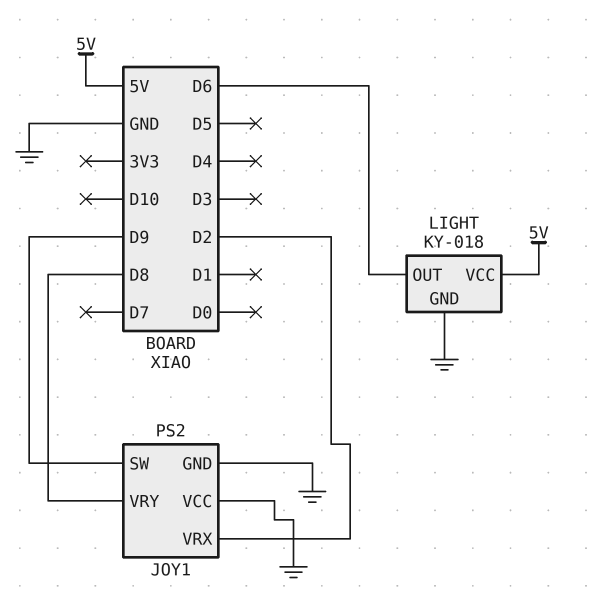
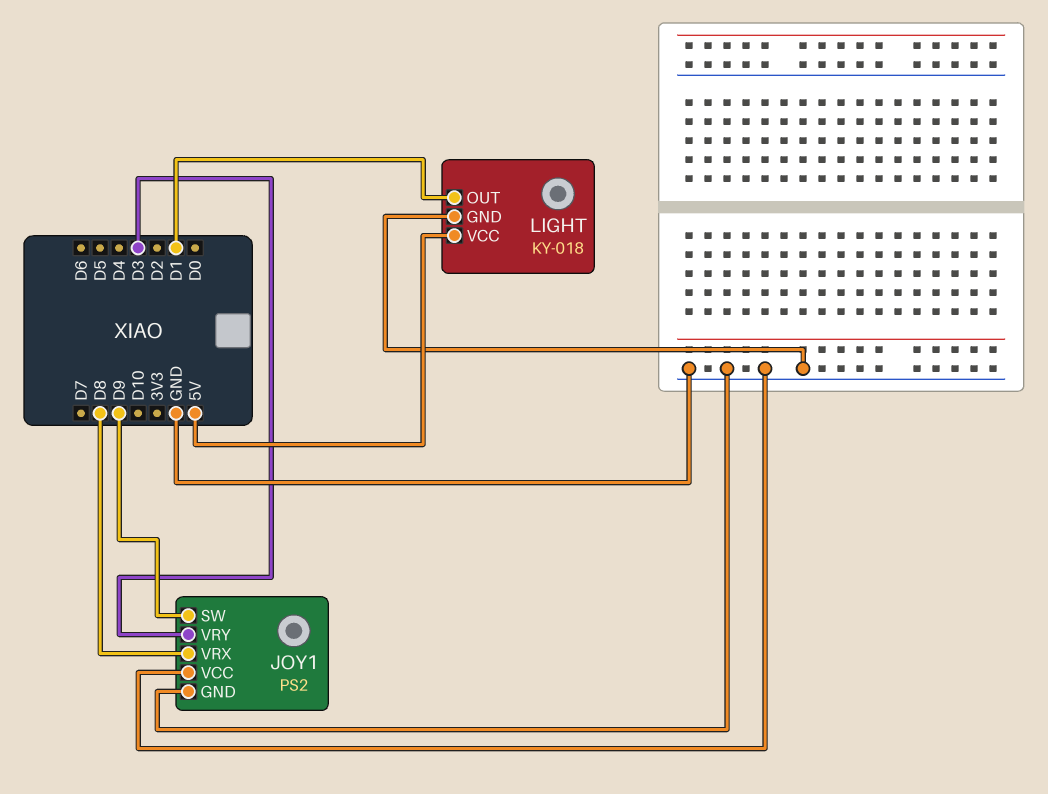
JOY1 pin VRX: D2 -> D8
JOY1 pin VRY: D8 -> D3
LIGHT pin OUT: D6 -> D1

